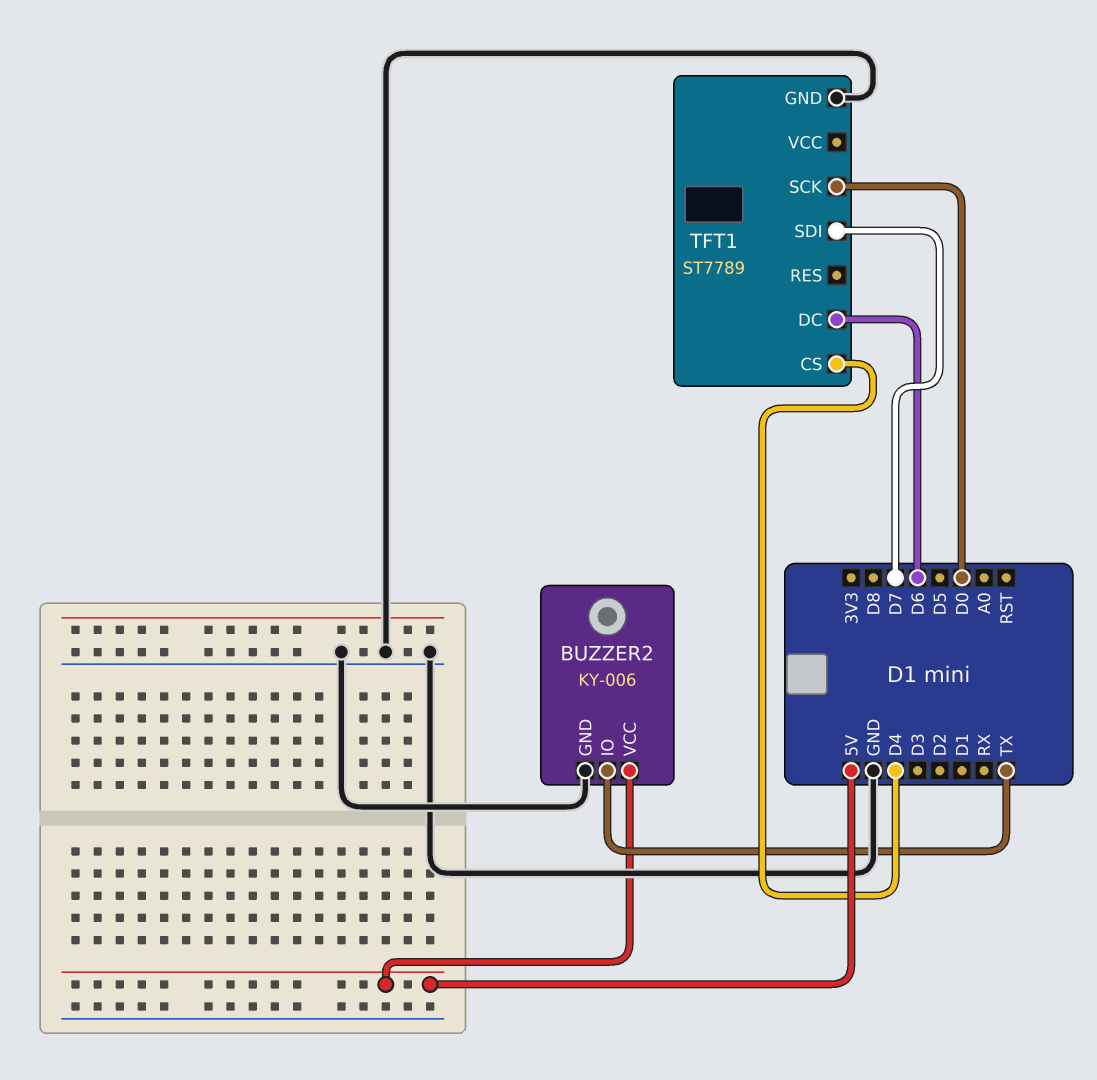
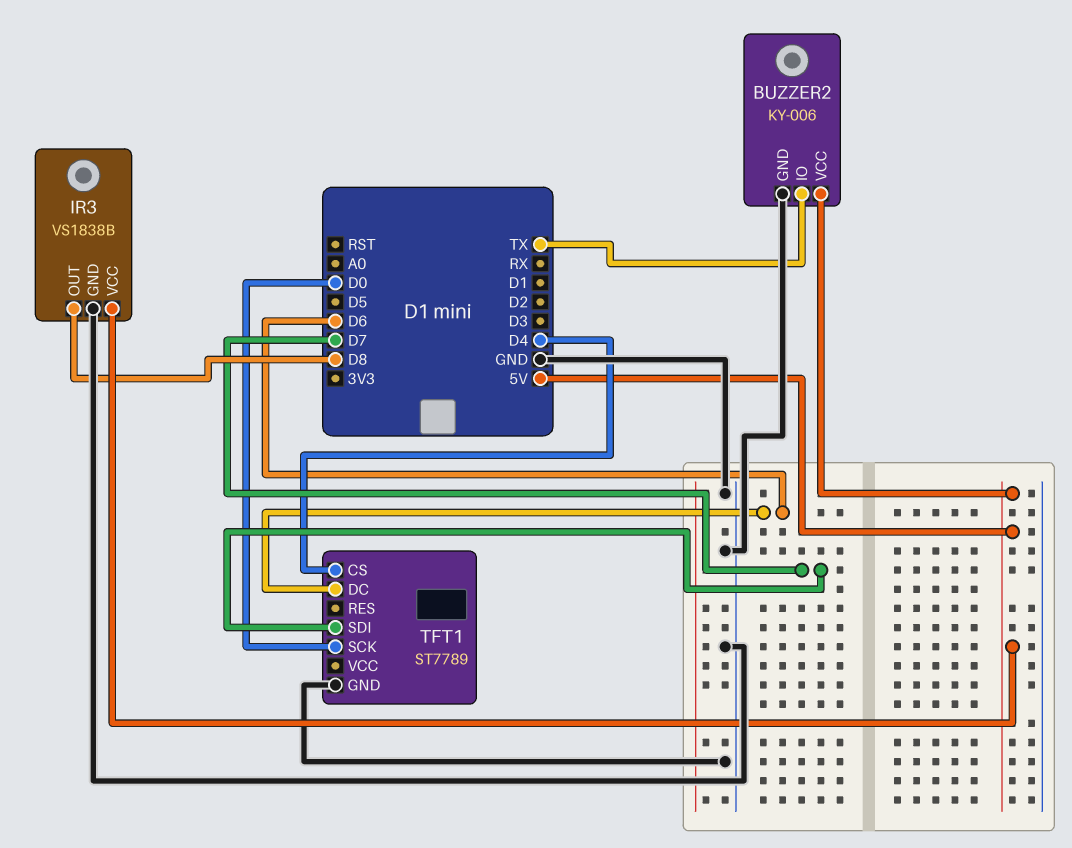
IR3: none -> VS1838B
IR3 pin GND: none -> GND
IR3 pin OUT: none -> D8
IR3 pin VCC: none -> 5V

